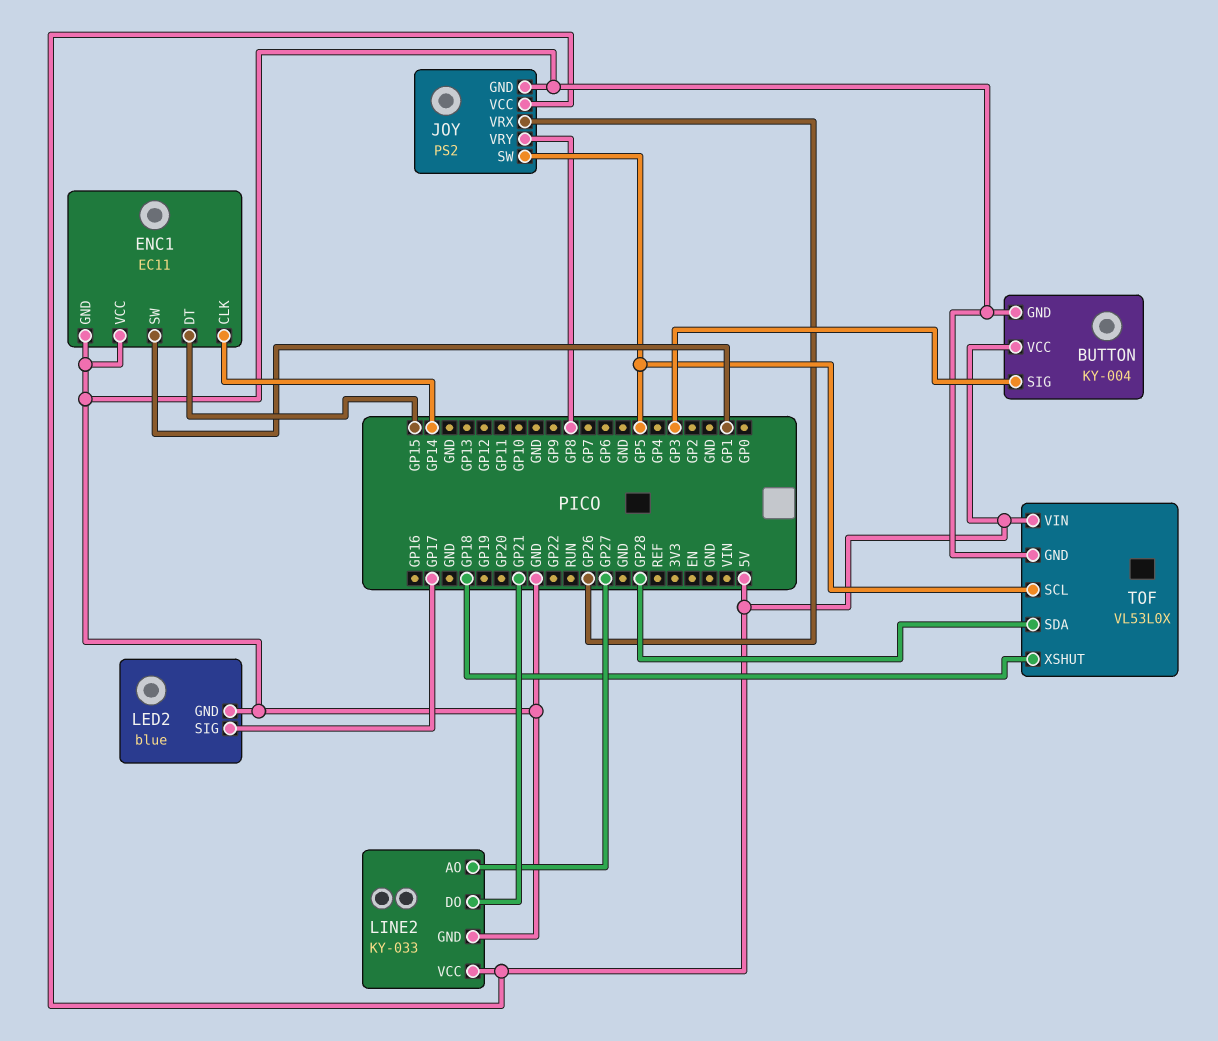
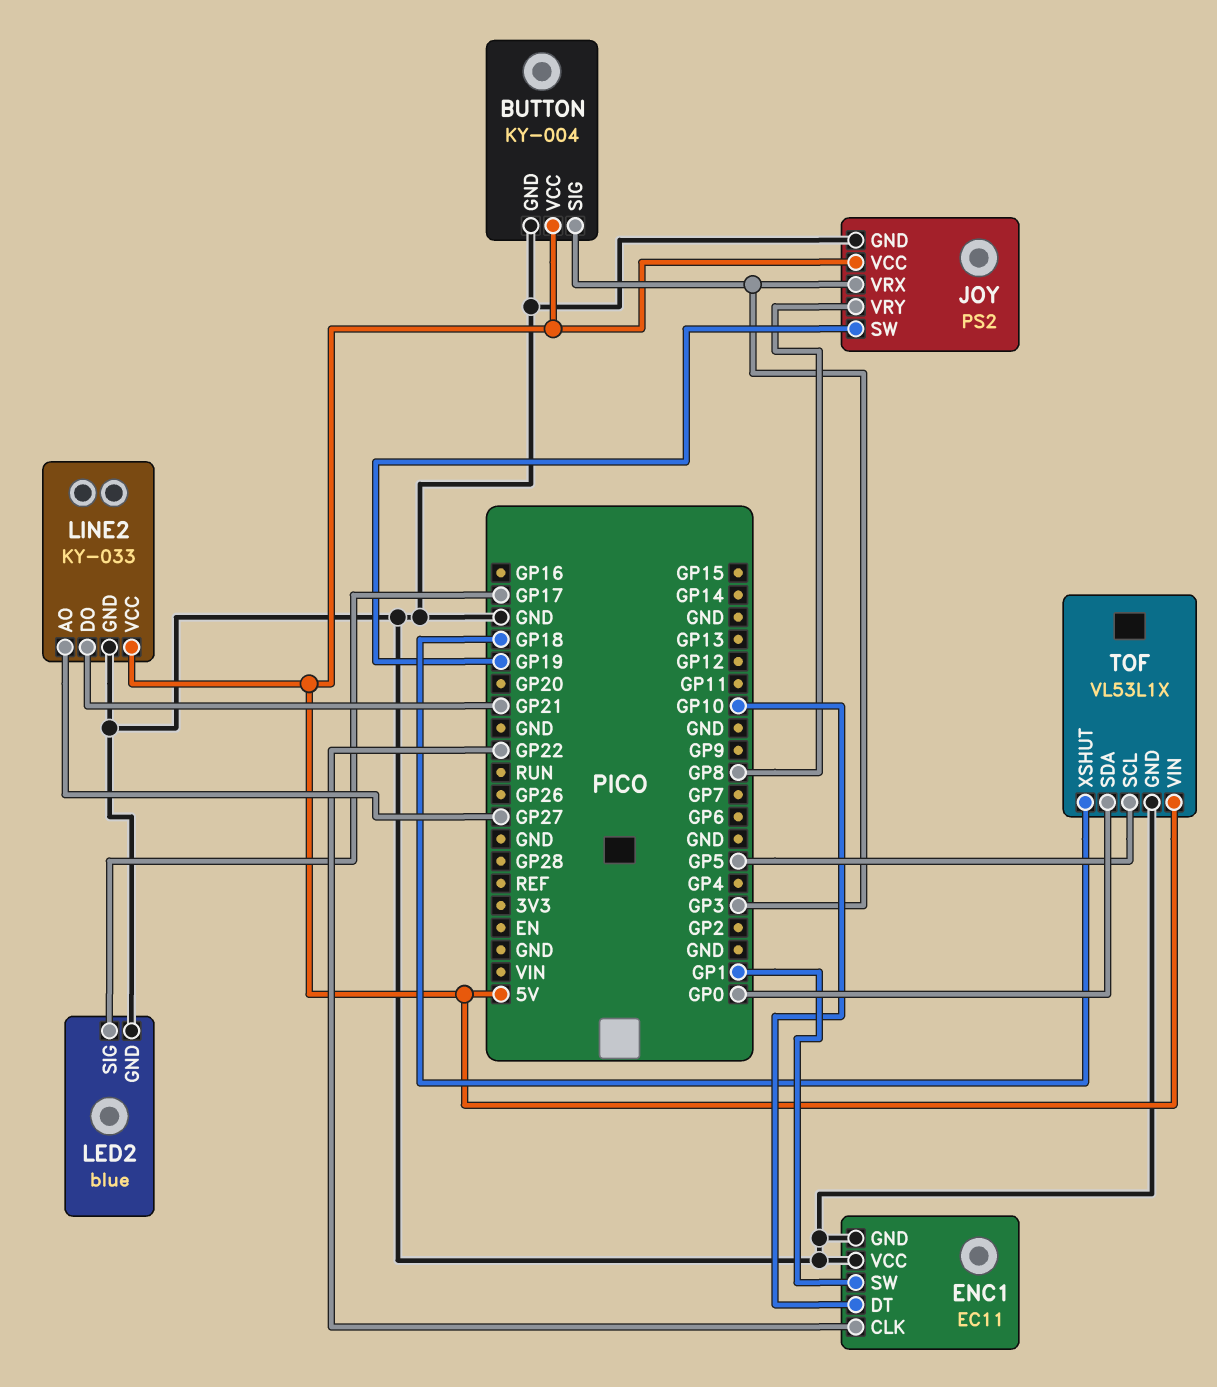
ENC1 pin CLK: GP14 -> GP22
ENC1 pin DT: GP15 -> GP10
JOY pin SW: GP5 -> GP19
JOY pin VRX: GP26 -> GP3
TOF: VL53L0X -> VL53L1X
TOF pin SDA: GP28 -> GP0

